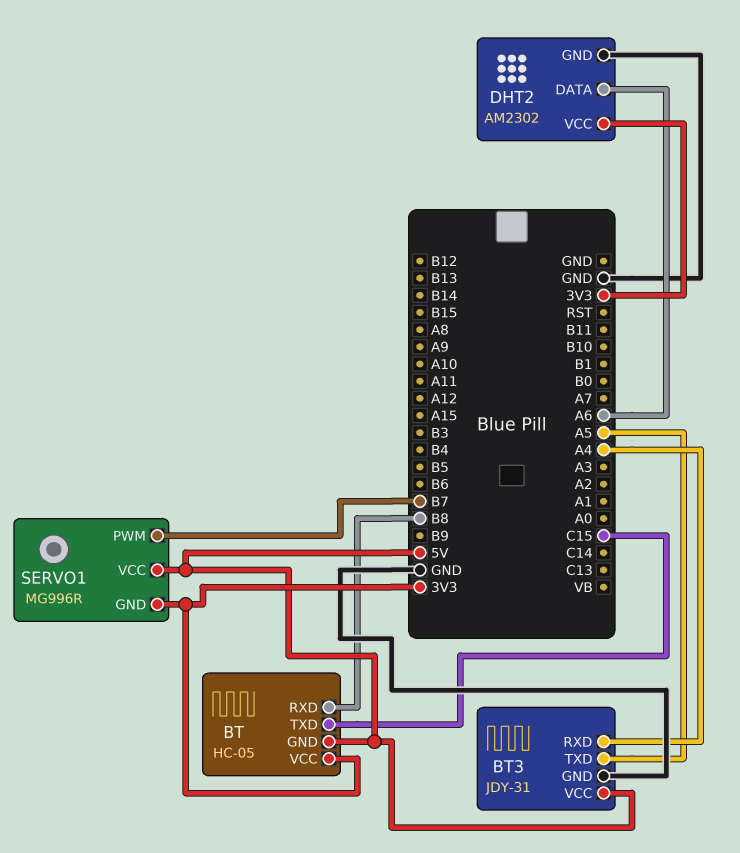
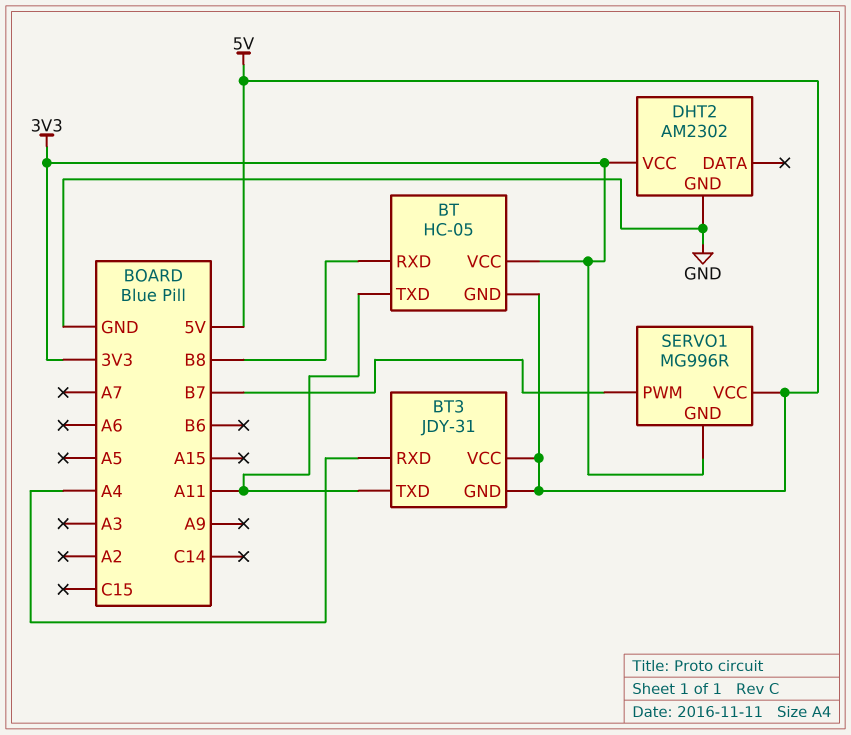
BT pin TXD: C15 -> A11
BT3 pin GND: GND -> 5V
BT3 pin TXD: A5 -> A11
DHT2 pin DATA: A6 -> none

